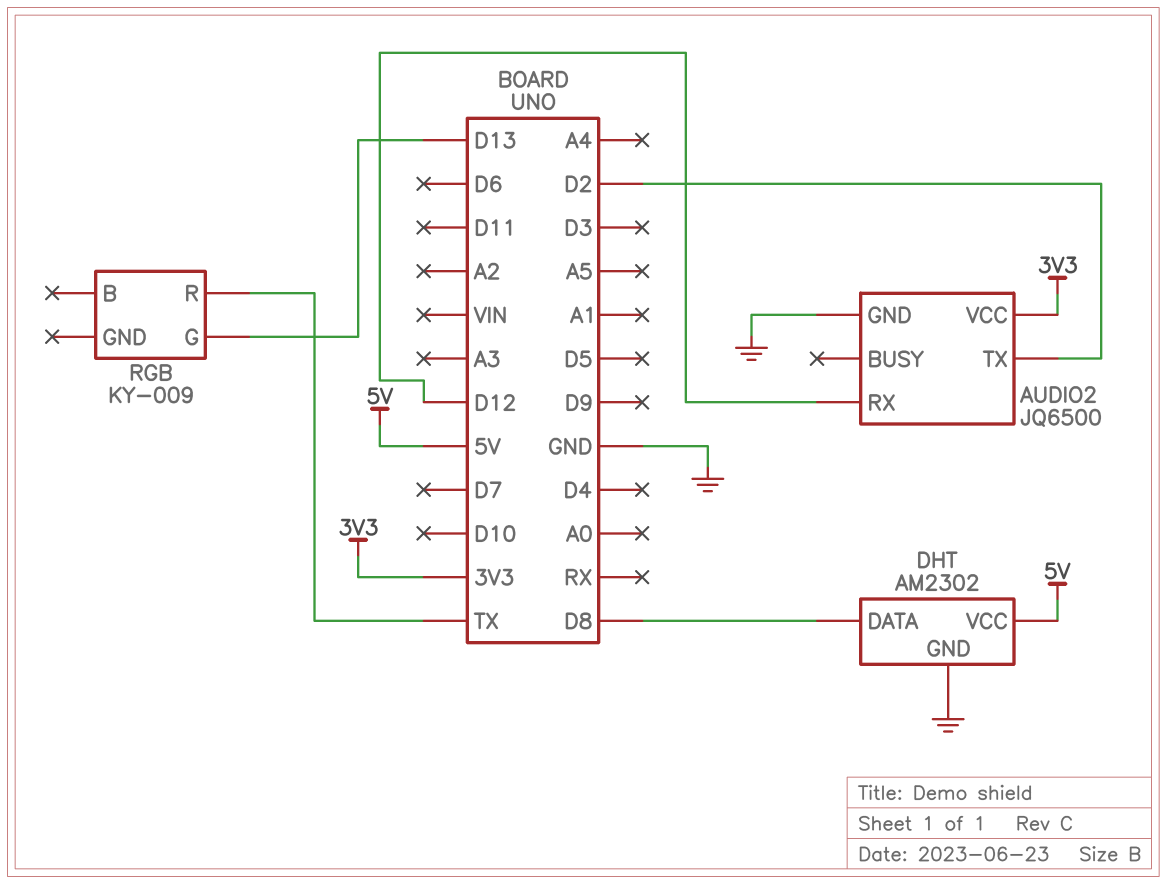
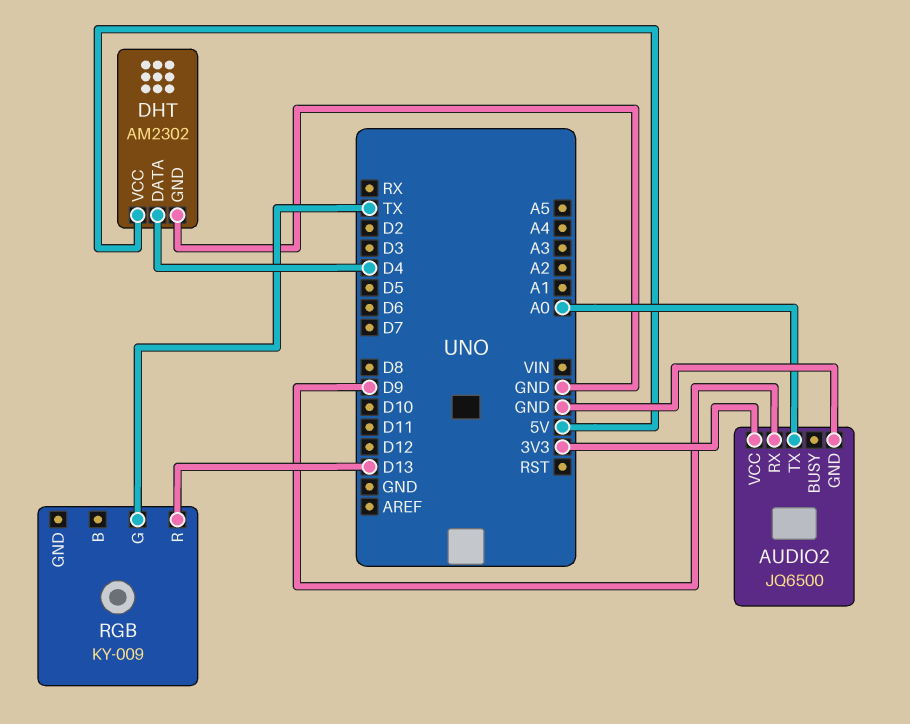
AUDIO2 pin RX: D12 -> D9
AUDIO2 pin TX: D2 -> A0
DHT pin DATA: D8 -> D4
RGB pin G: D13 -> TX
RGB pin R: TX -> D13

